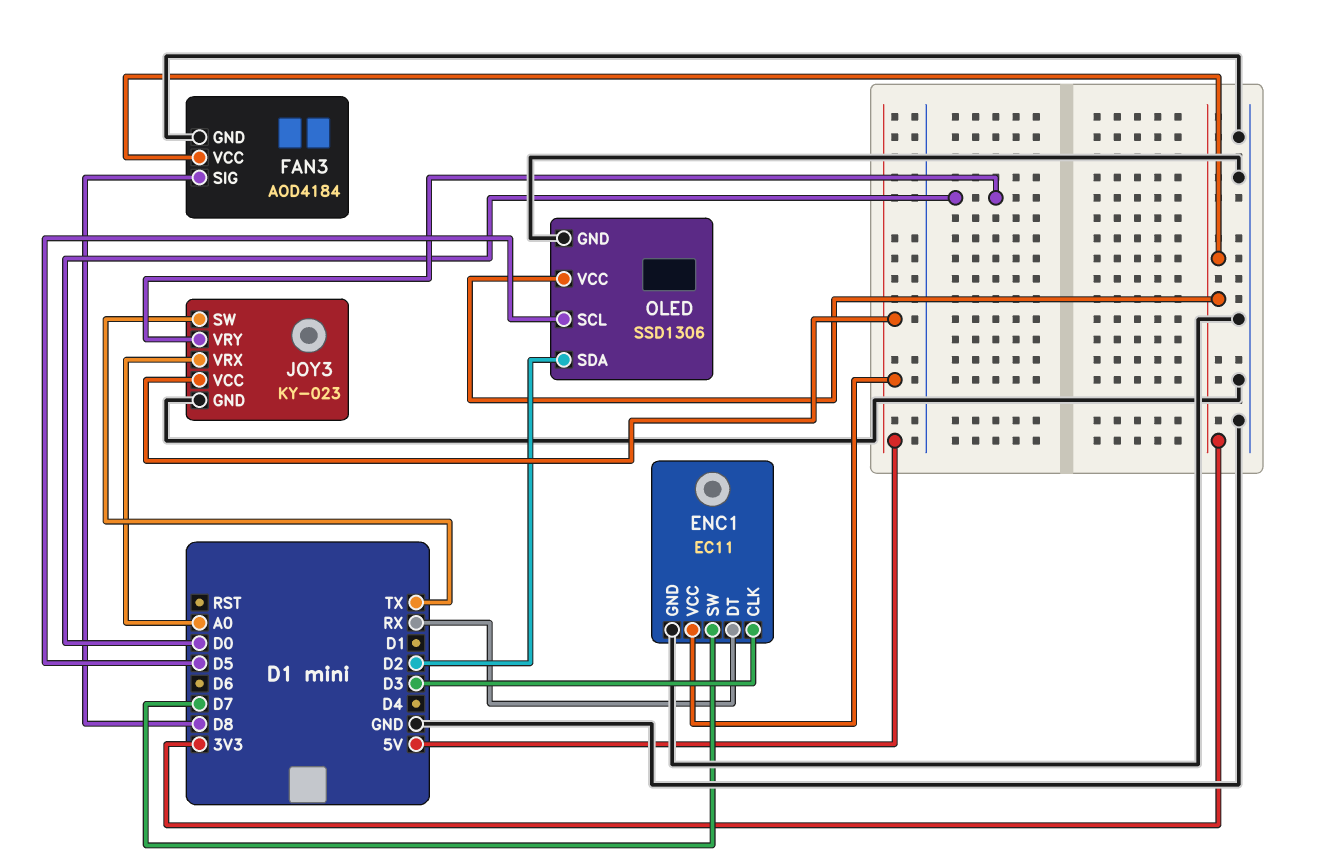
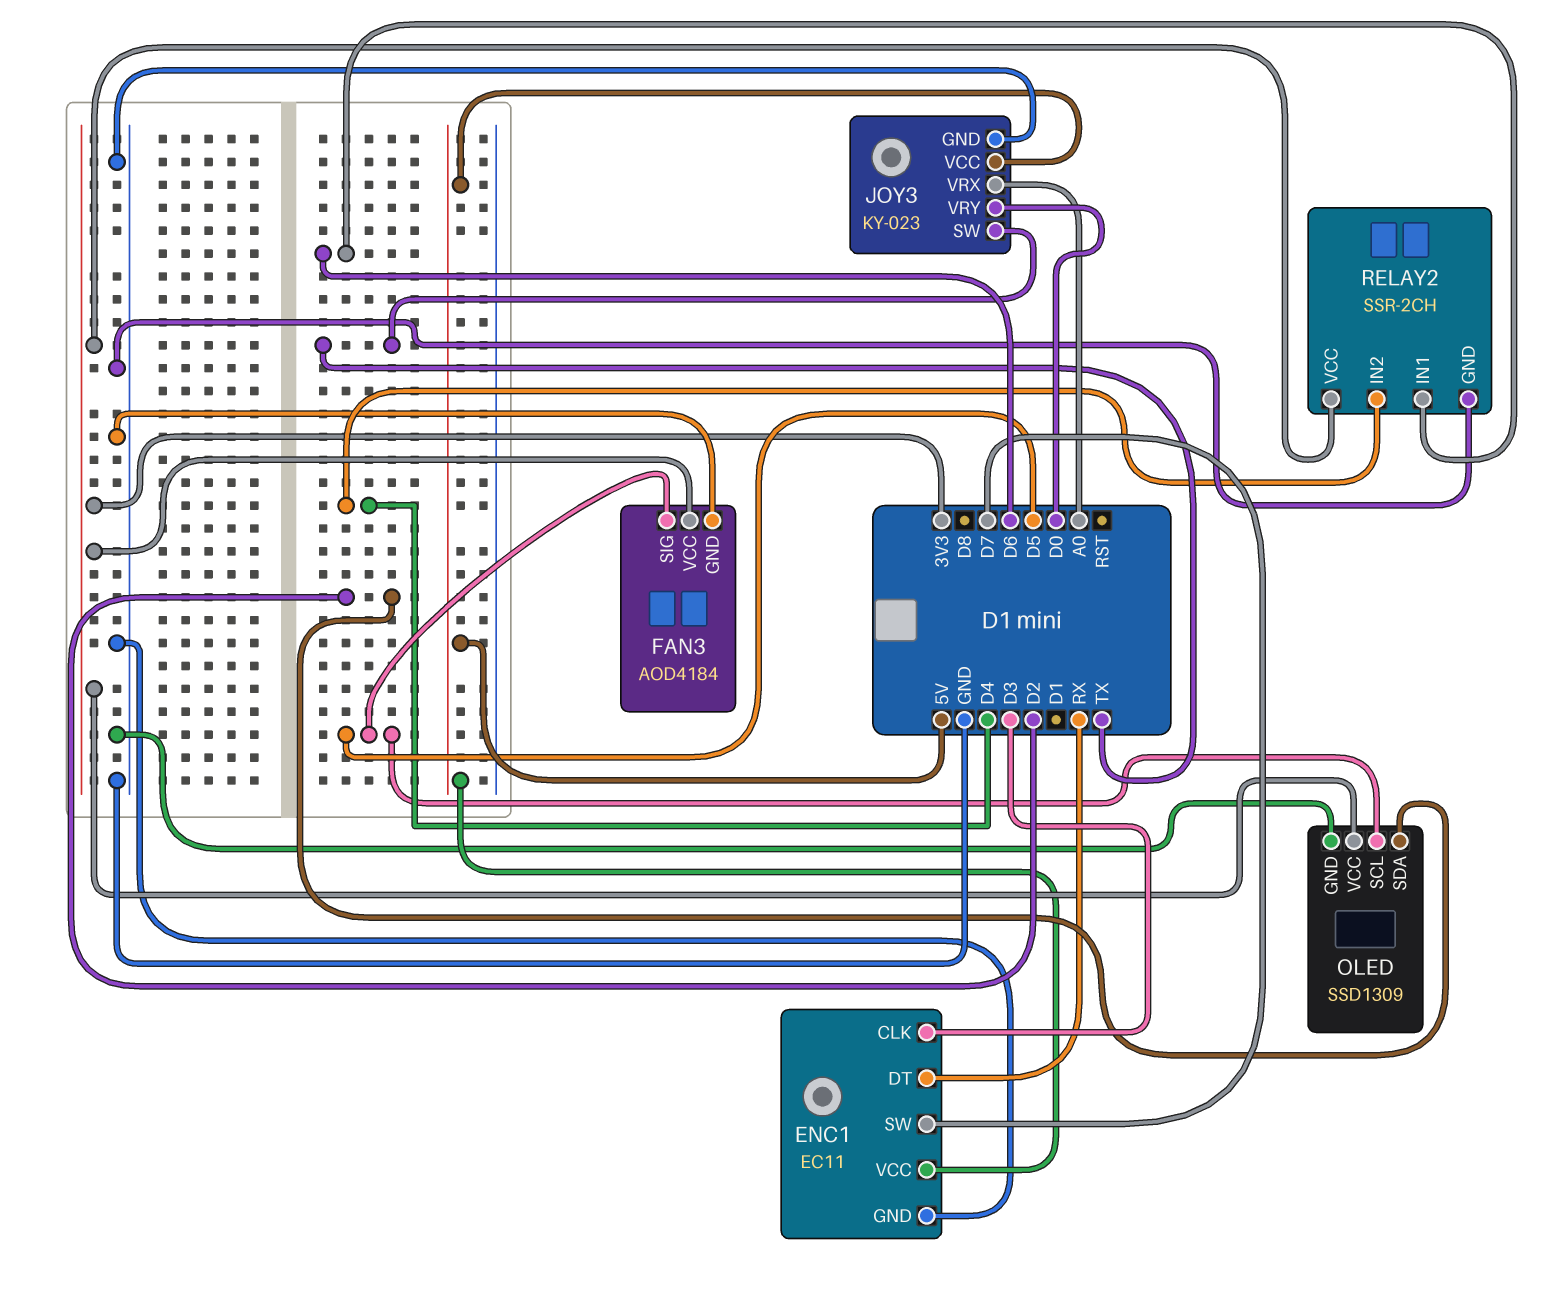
FAN3 pin SIG: D8 -> D5
OLED: SSD1306 -> SSD1309
RELAY2: none -> SSR-2CH
RELAY2 pin GND: none -> GND
RELAY2 pin IN1: none -> D6
RELAY2 pin IN2: none -> D4
RELAY2 pin VCC: none -> 3V3

